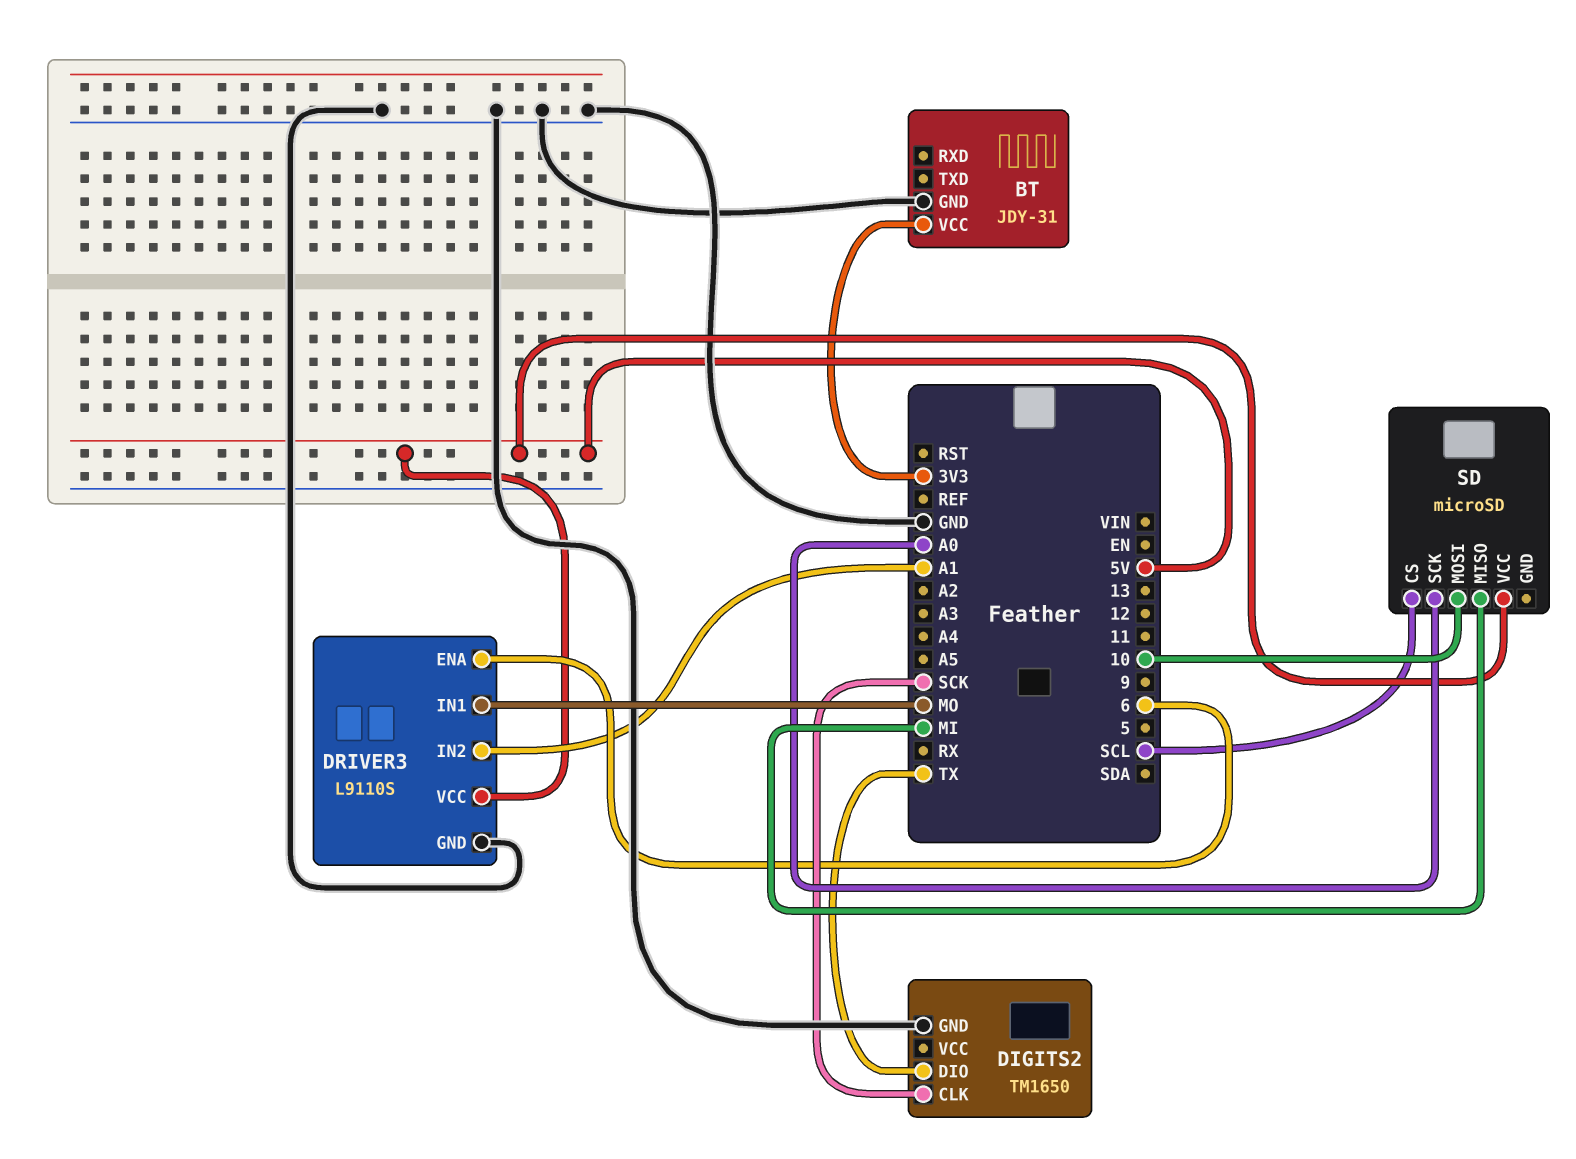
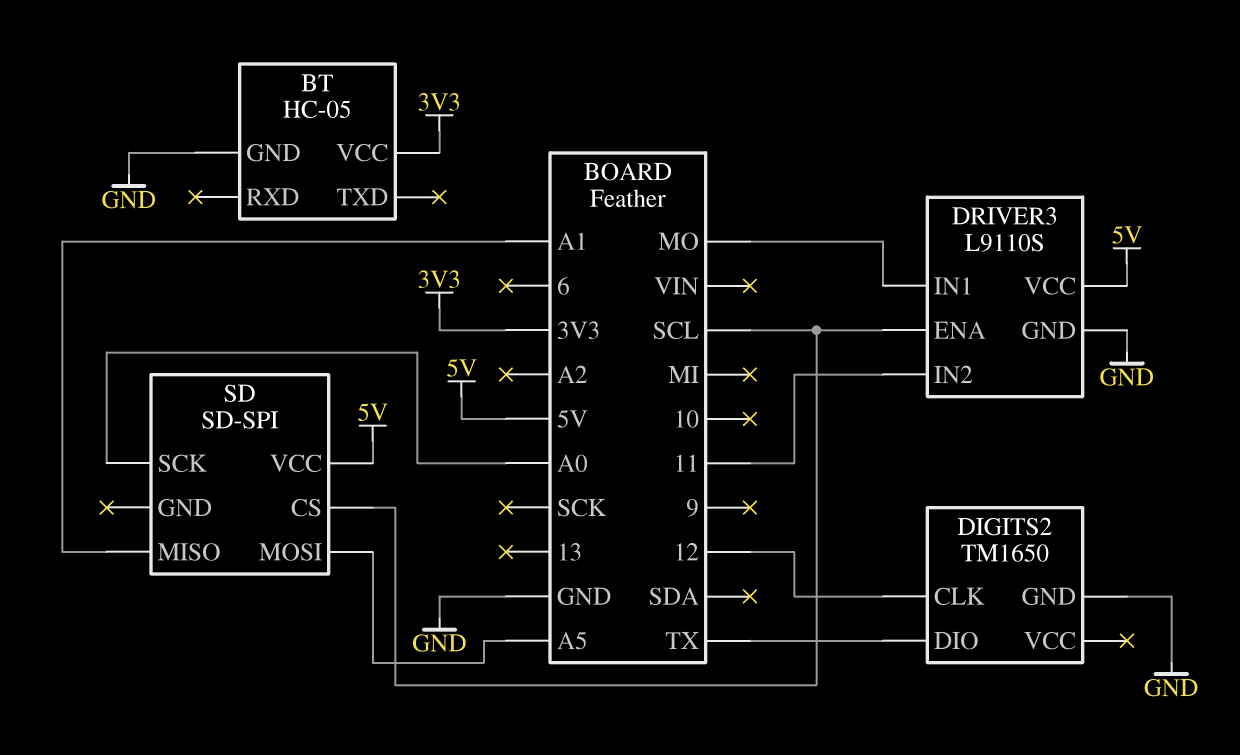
BT: JDY-31 -> HC-05
DIGITS2 pin CLK: SCK -> 12
DRIVER3 pin ENA: 6 -> SCL
DRIVER3 pin IN2: A1 -> 11
SD: microSD -> SD-SPI
SD pin MISO: MI -> A1
SD pin MOSI: 10 -> A5

